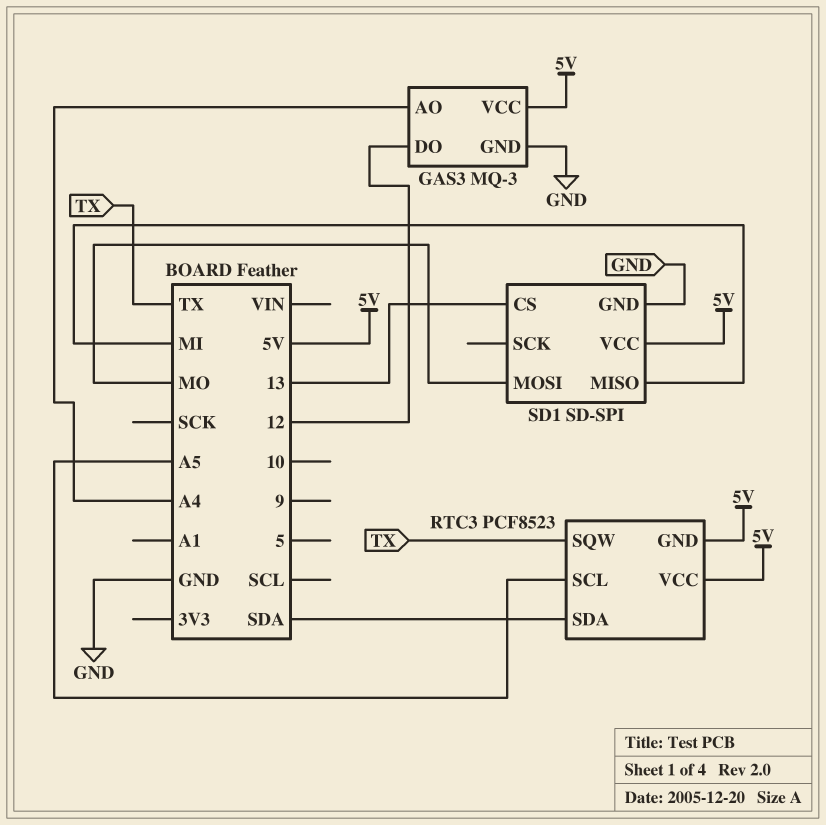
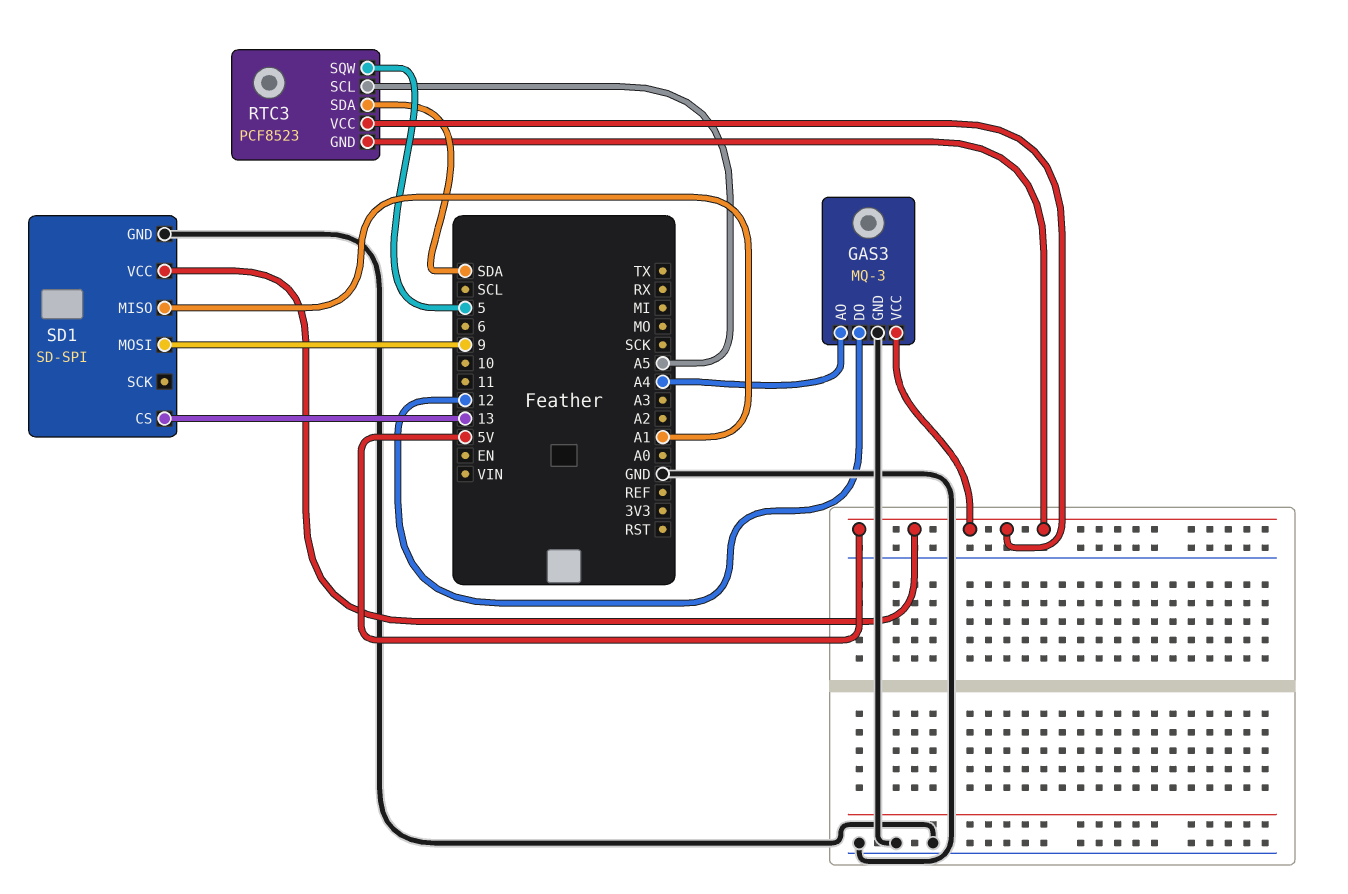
RTC3 pin SQW: TX -> 5
SD1 pin MISO: MI -> A1
SD1 pin MOSI: MO -> 9

